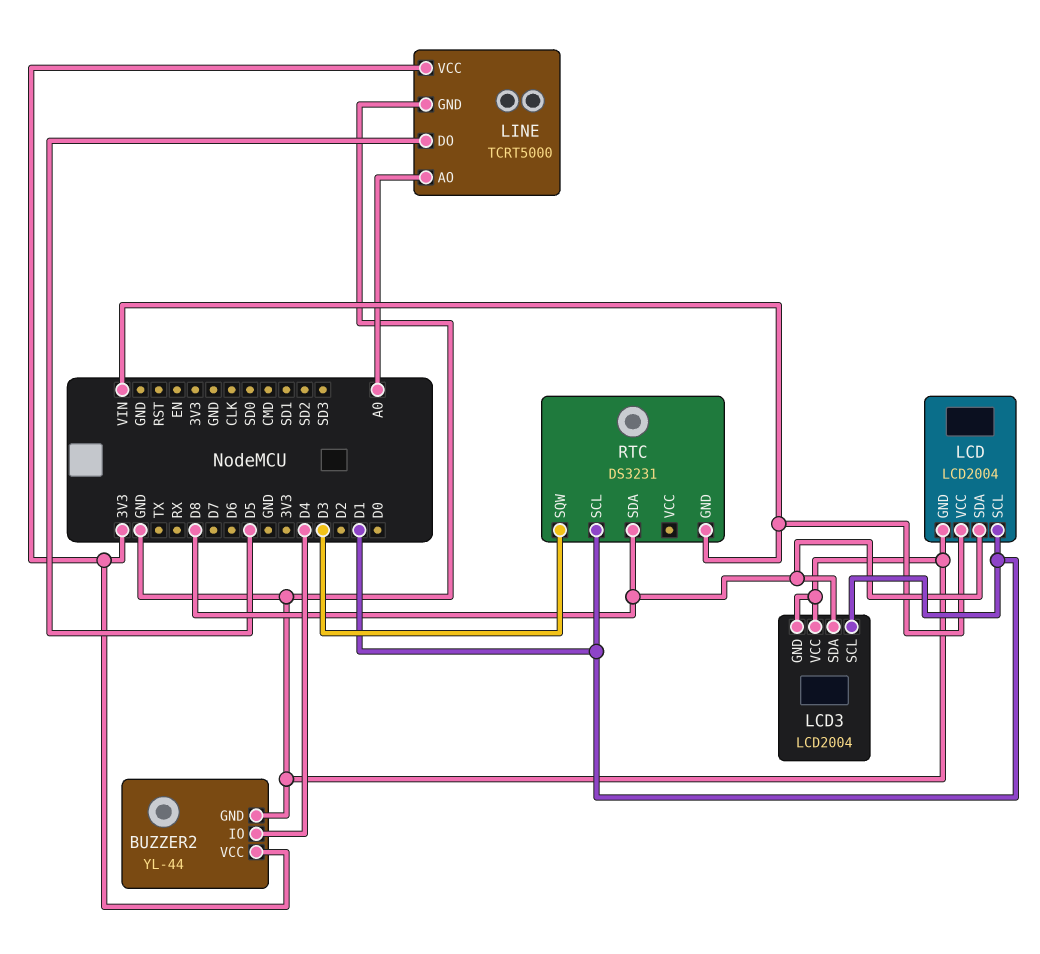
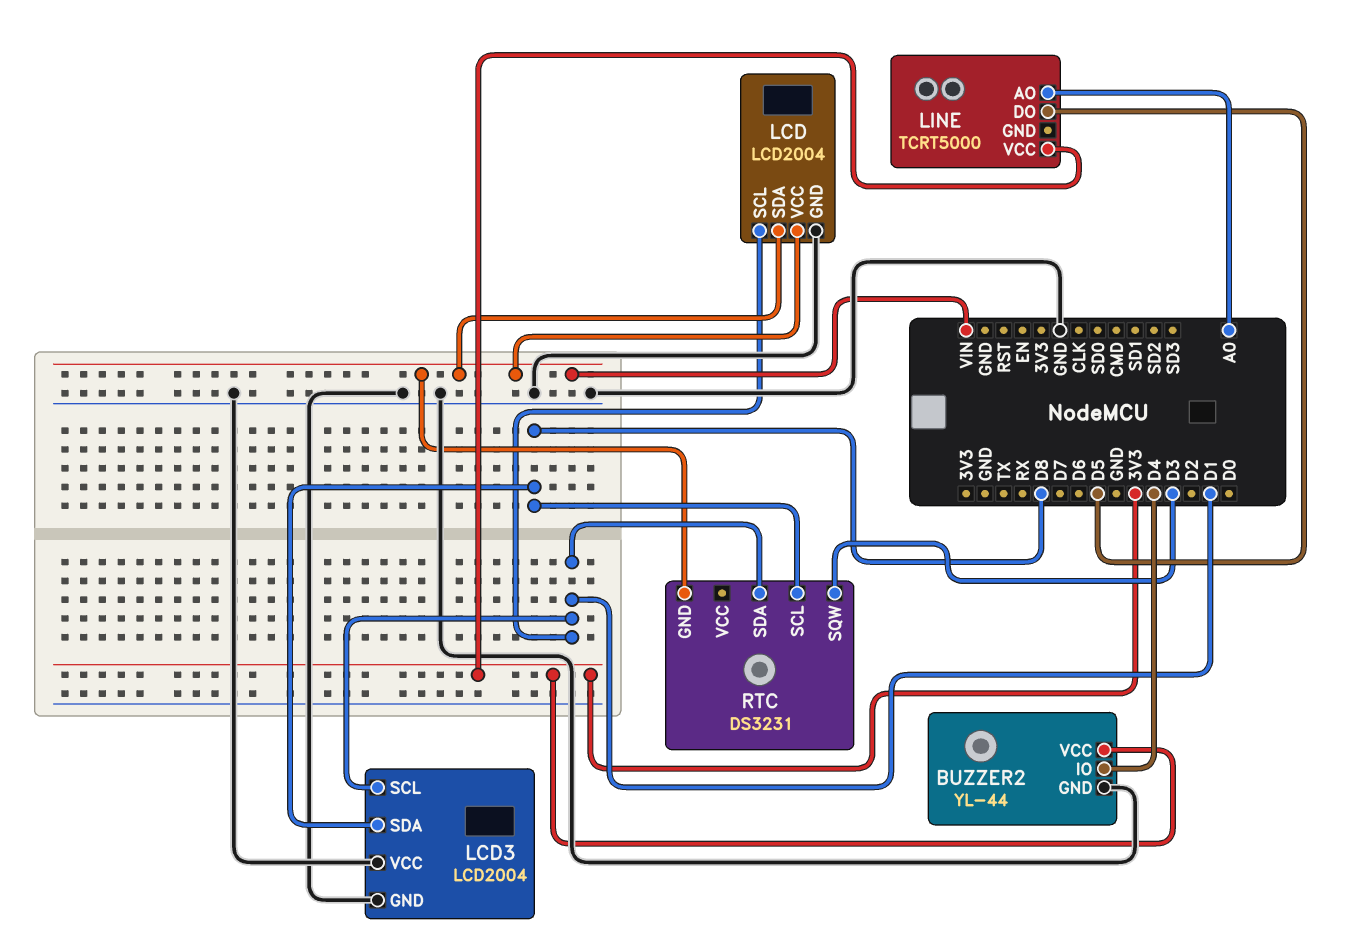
LCD pin SDA: D8 -> VIN
LINE pin GND: GND -> none
RTC pin SCL: D1 -> D8
RTC pin SDA: D8 -> D1

